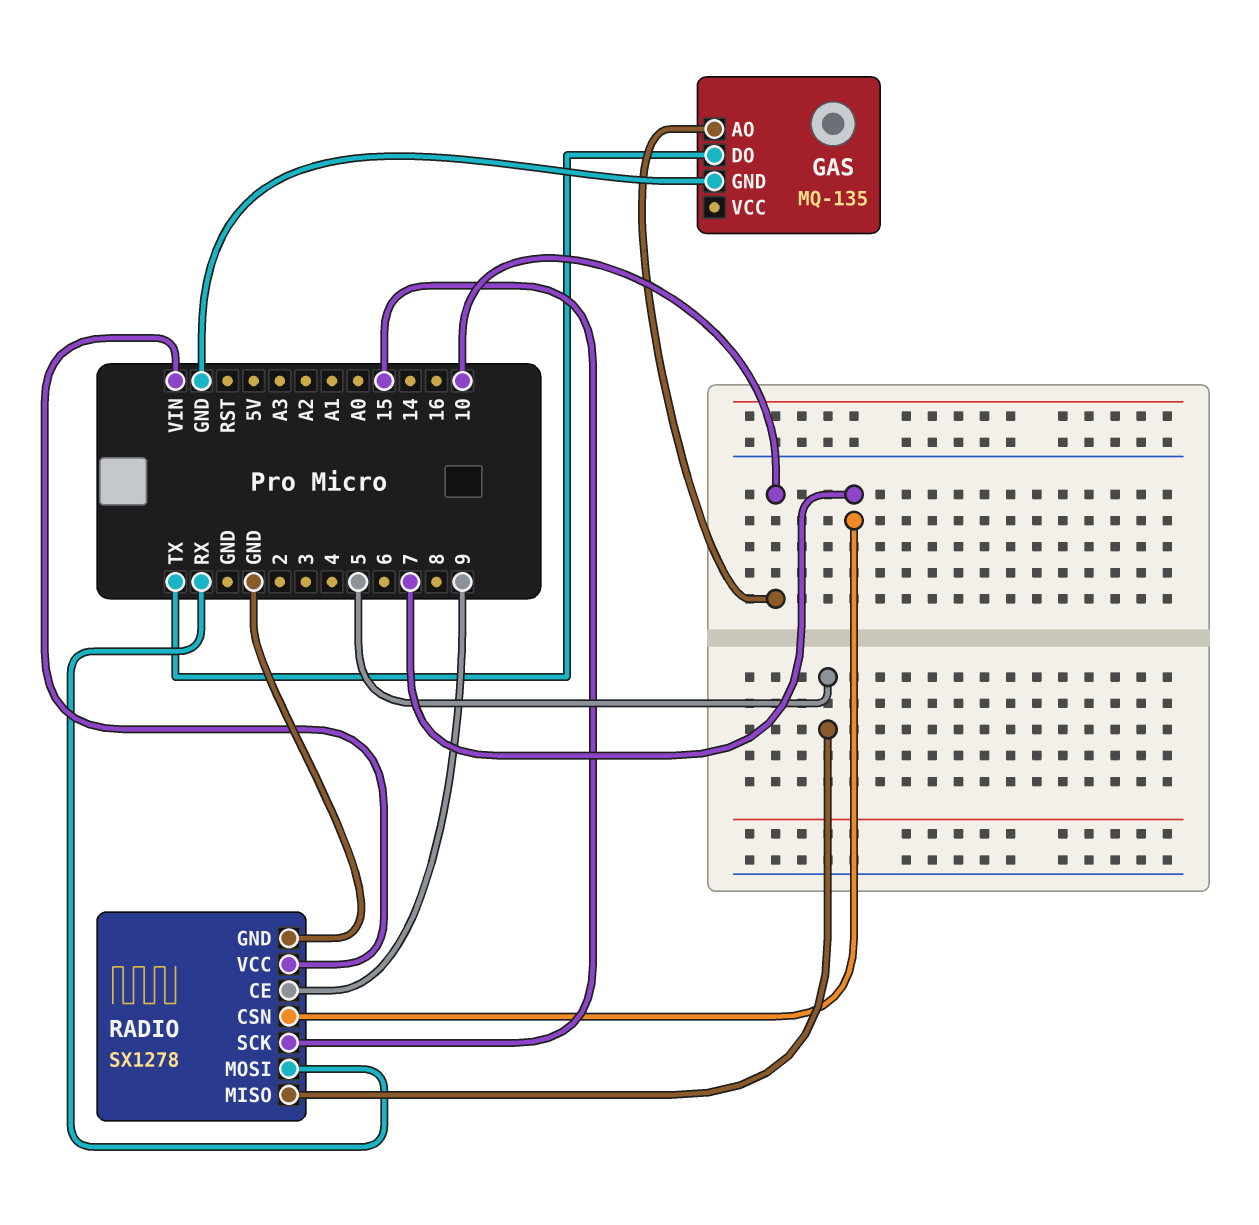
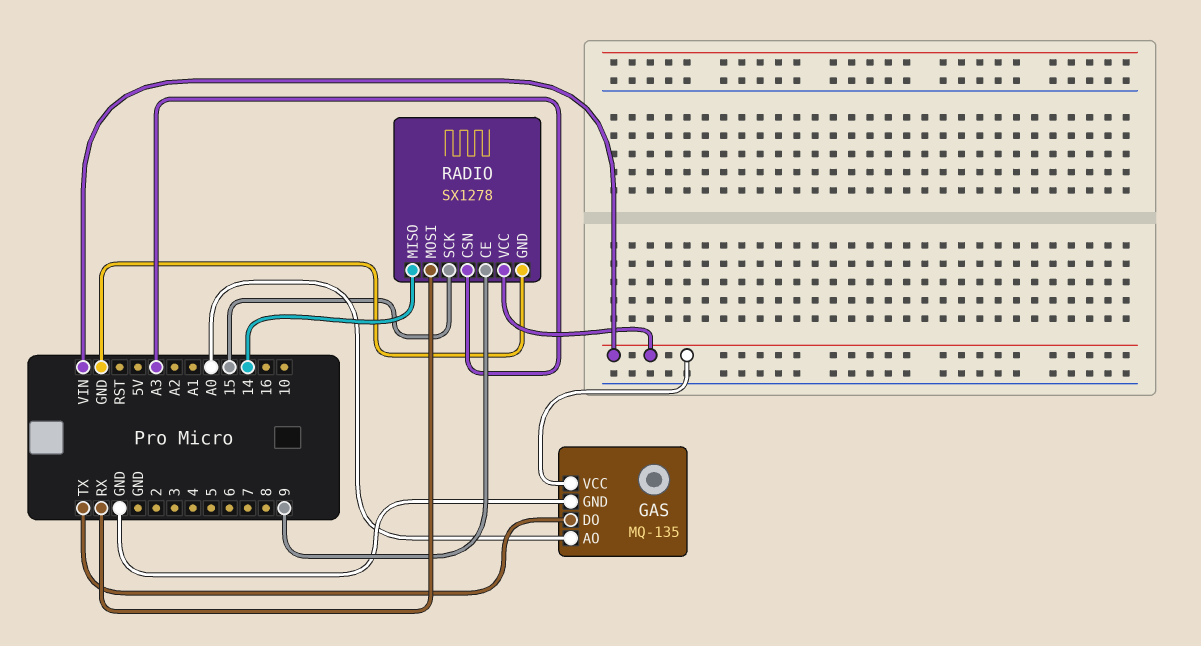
GAS pin AO: 10 -> A0
GAS pin VCC: none -> VIN
RADIO pin CSN: 7 -> A3
RADIO pin MISO: 5 -> 14

